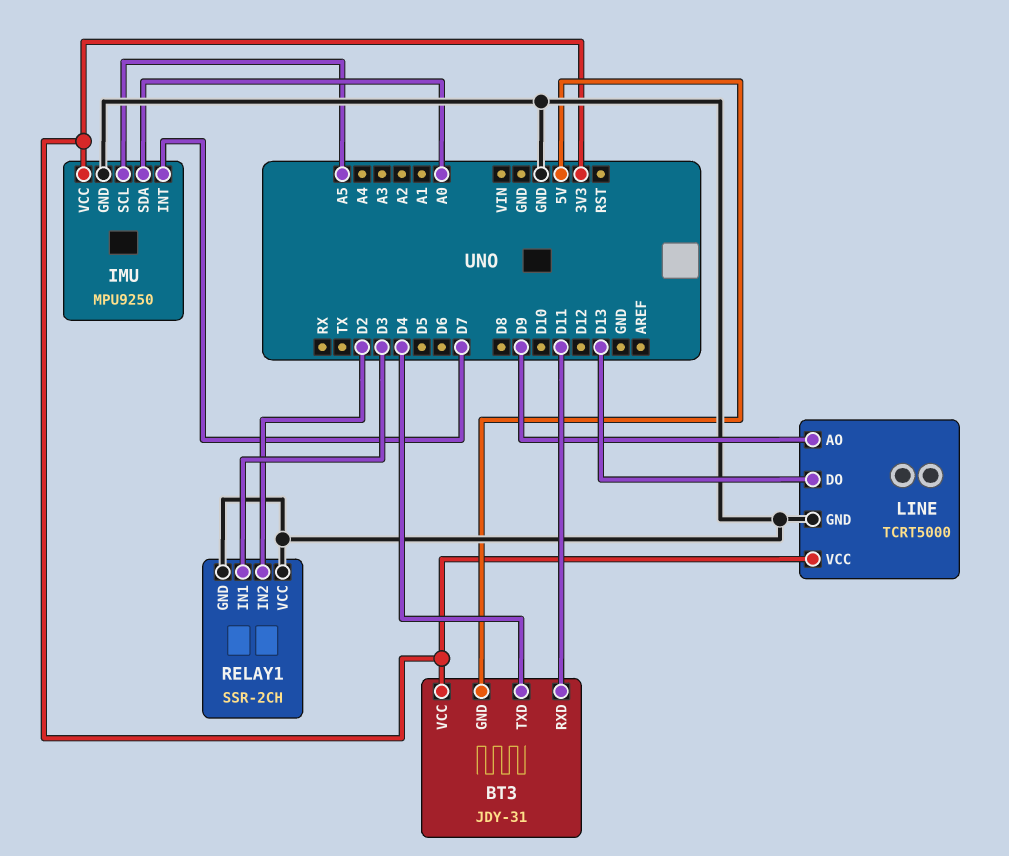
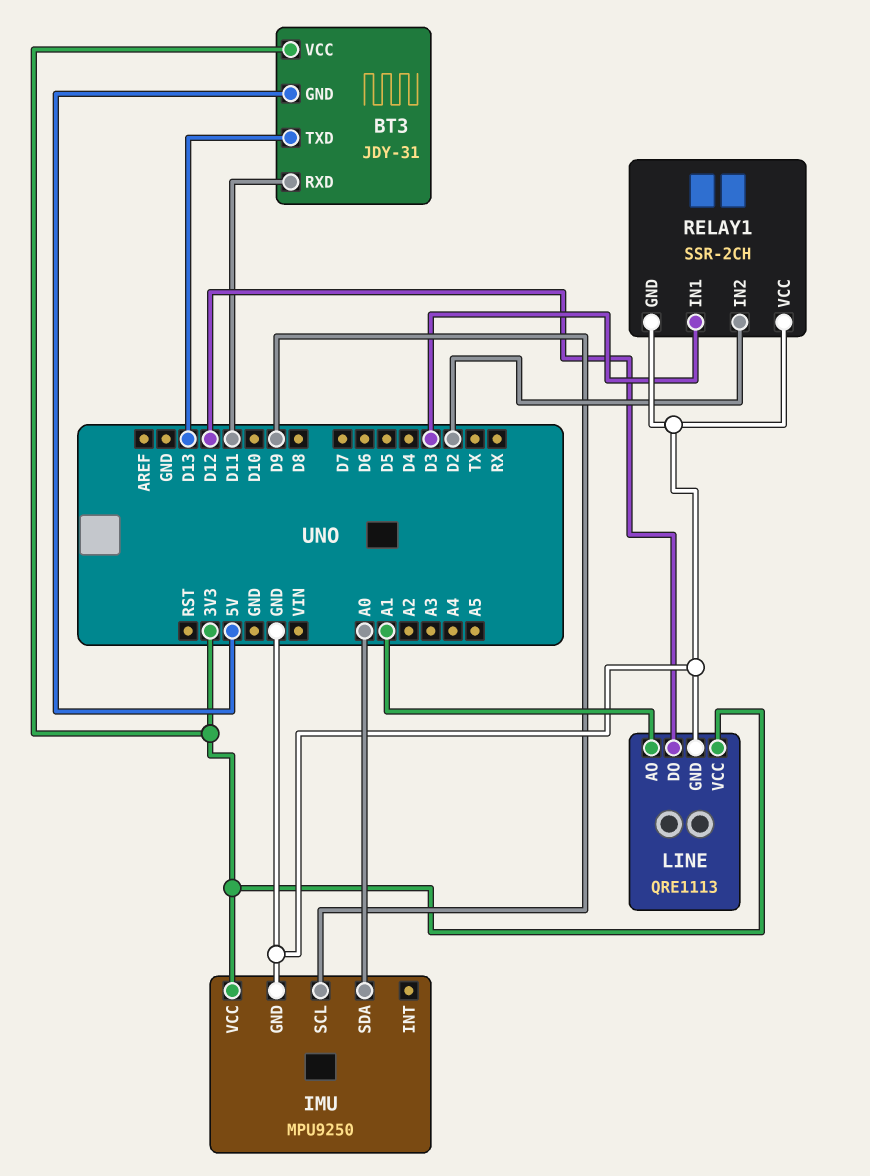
BT3 pin TXD: D4 -> D13
IMU pin INT: D7 -> none
IMU pin SCL: A5 -> D9
LINE: TCRT5000 -> QRE1113
LINE pin AO: D9 -> A1
LINE pin DO: D13 -> D12

